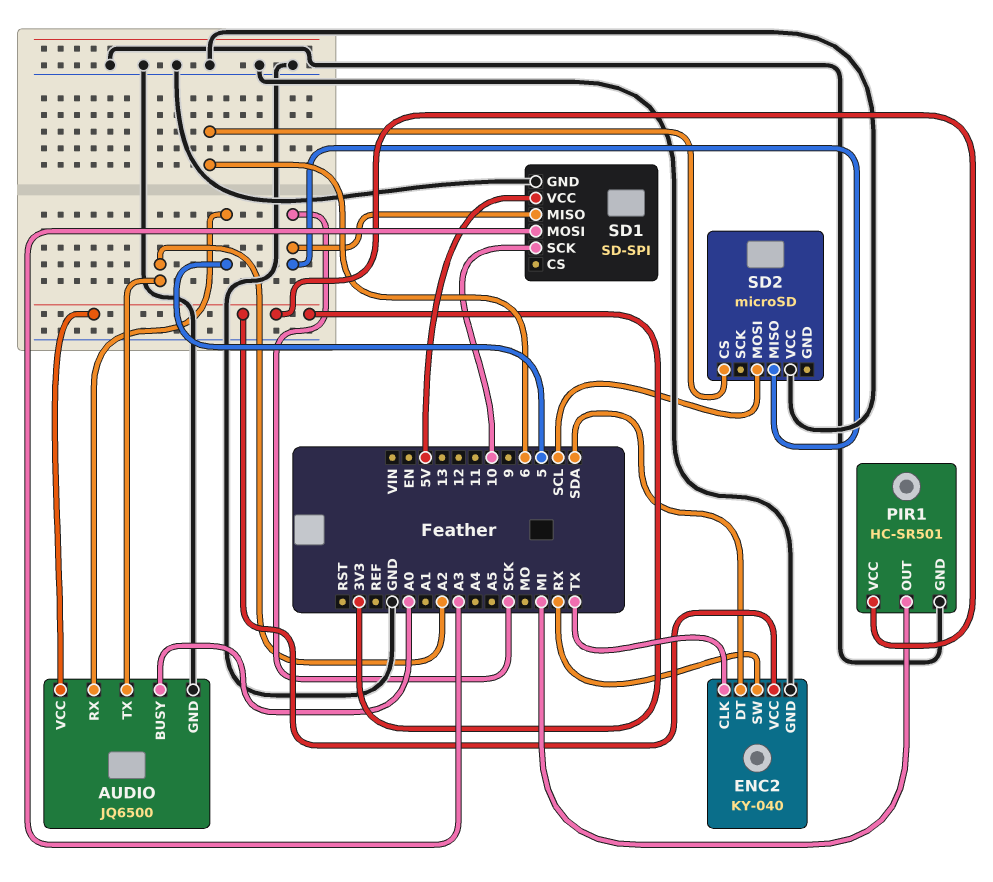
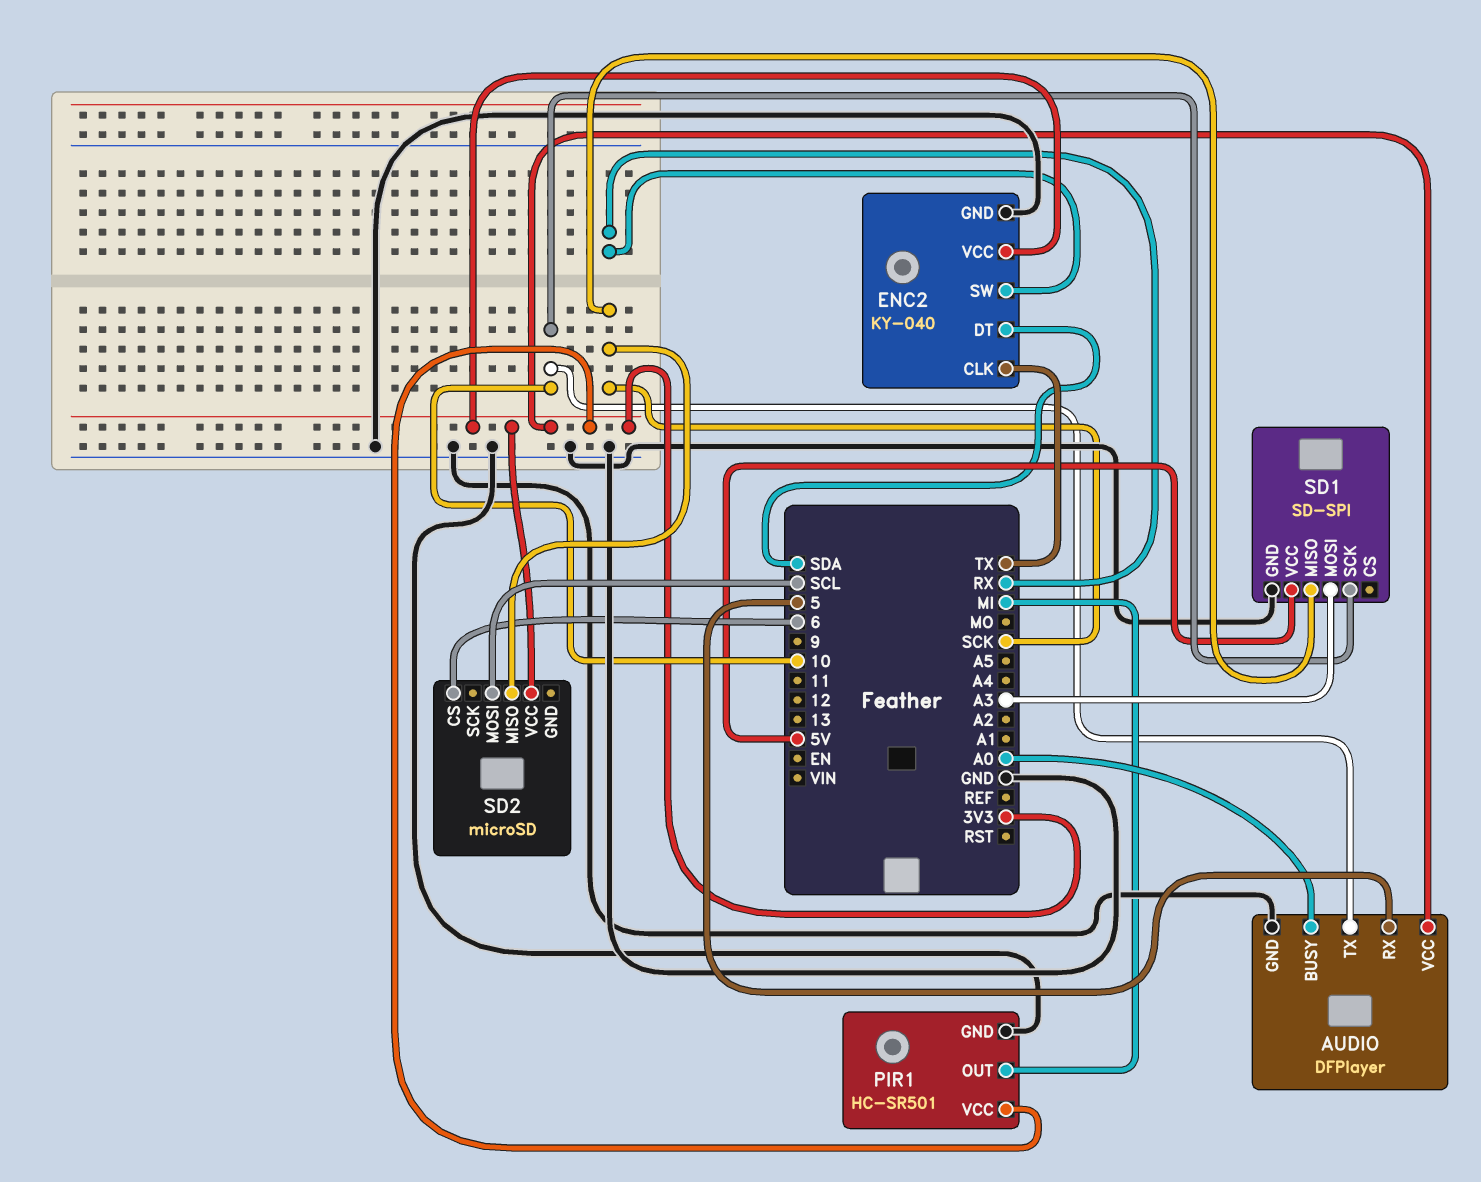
AUDIO: JQ6500 -> DFPlayer
AUDIO pin TX: A2 -> 10
SD2 pin VCC: GND -> 3V3

